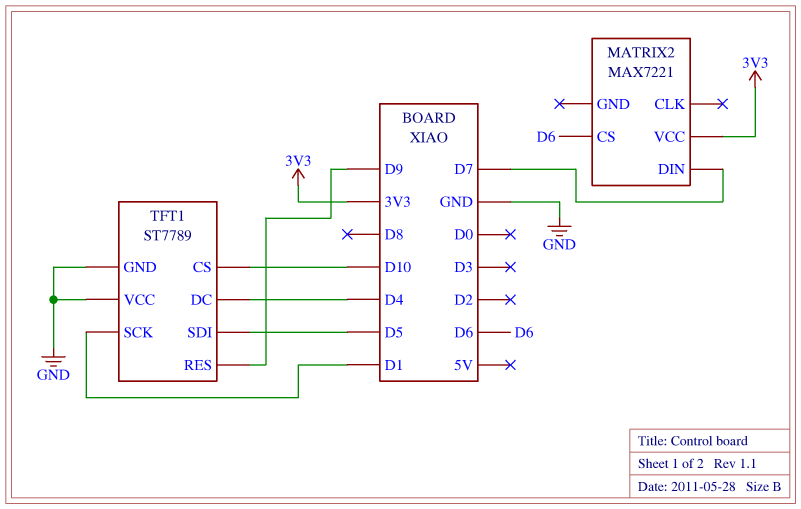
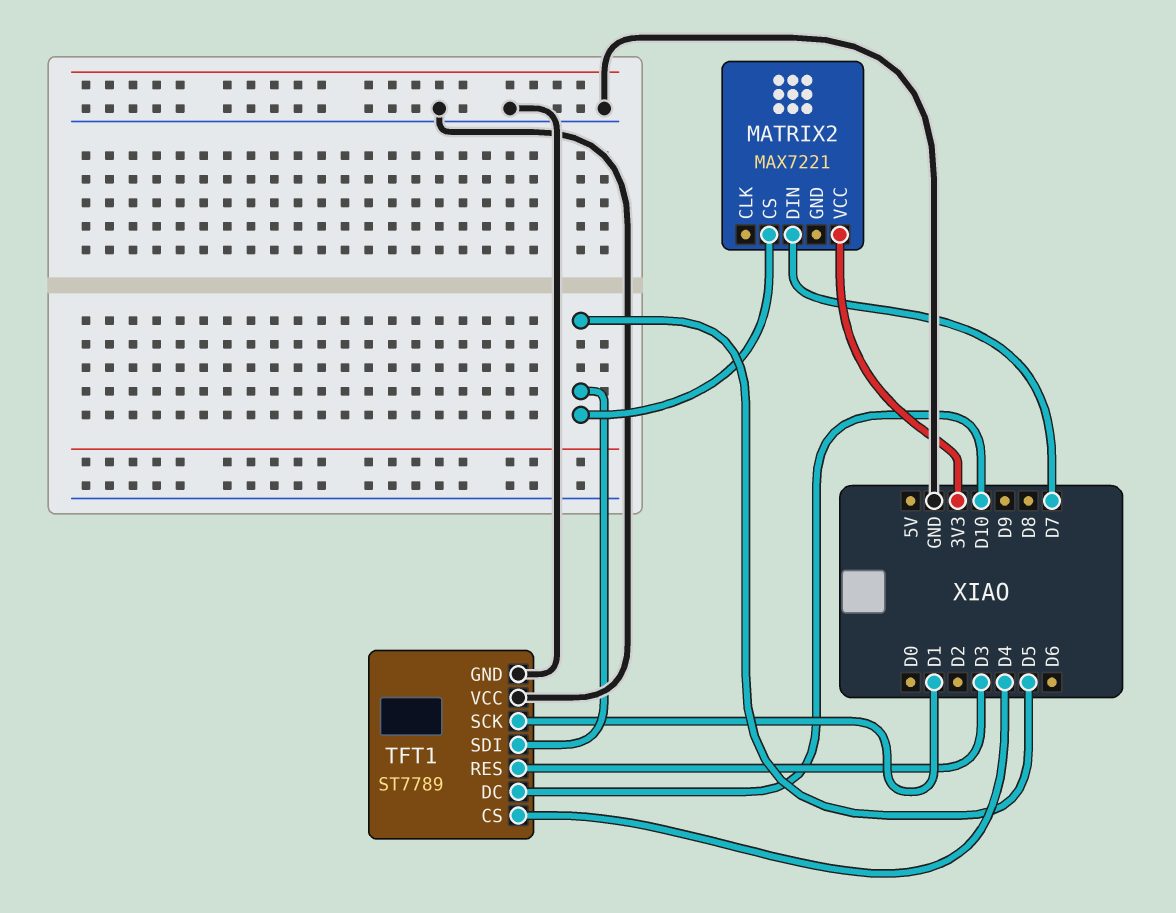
MATRIX2 pin CS: D6 -> D5
TFT1 pin CS: D10 -> D4
TFT1 pin DC: D4 -> D10
TFT1 pin RES: D9 -> D3

